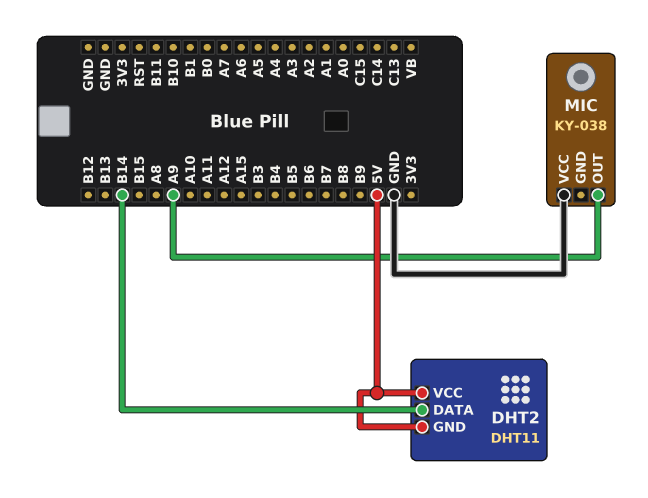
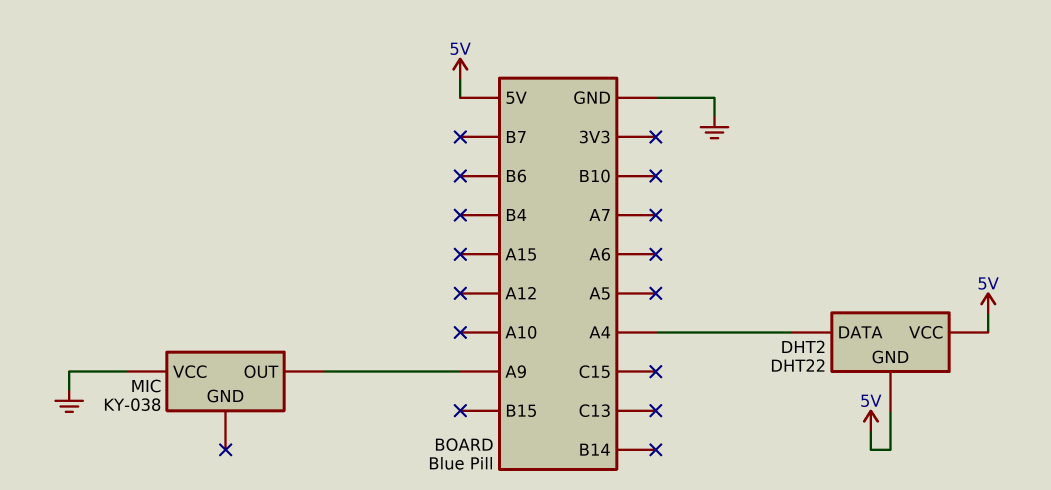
DHT2: DHT11 -> DHT22
DHT2 pin DATA: B14 -> A4

